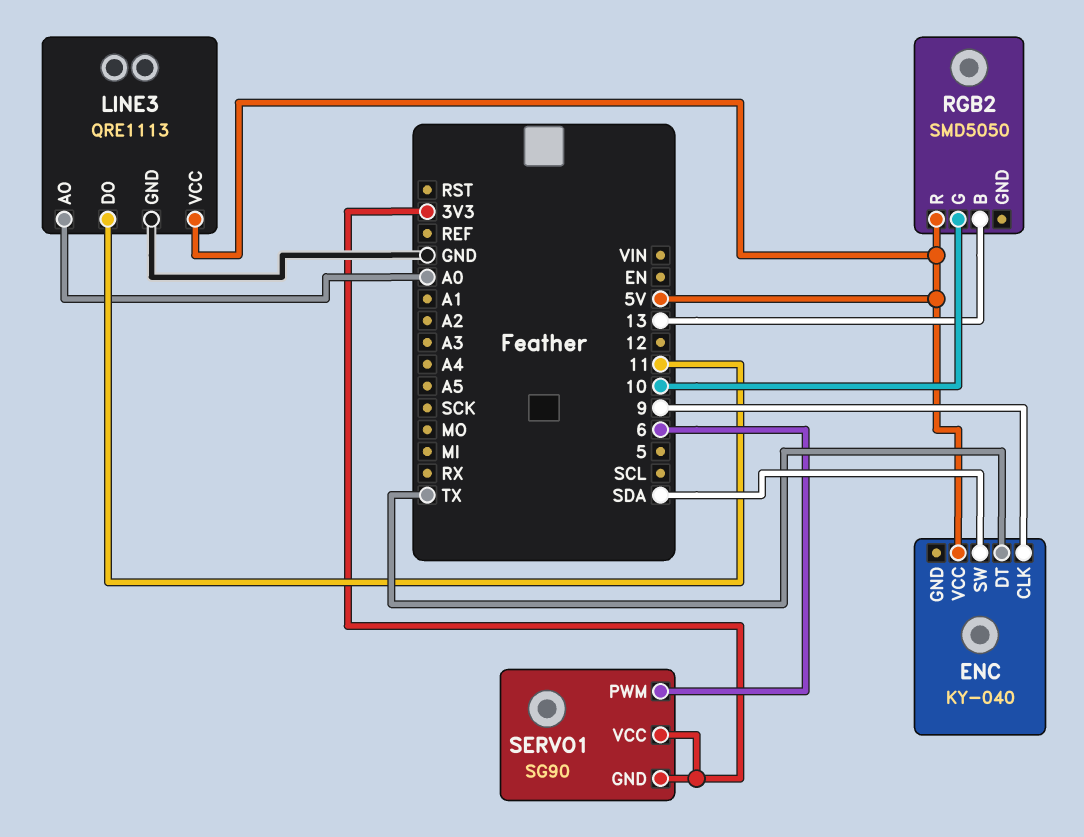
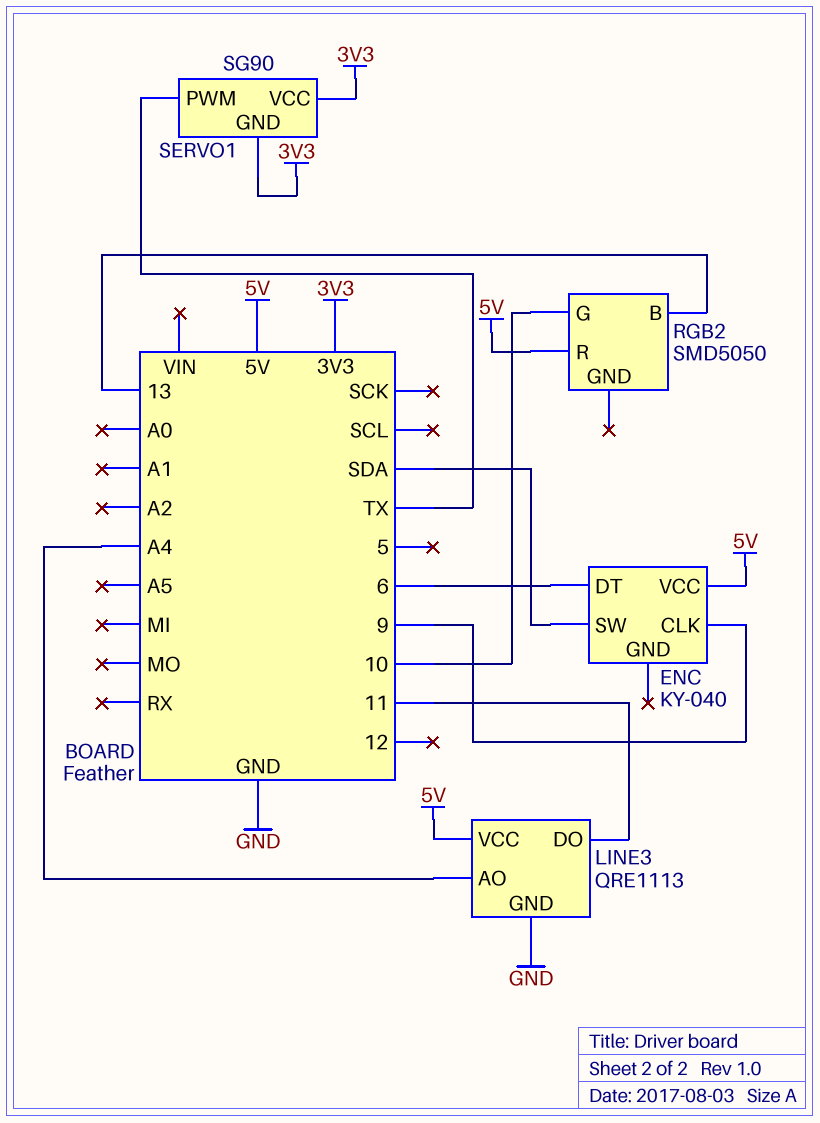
ENC pin DT: TX -> 6
LINE3 pin AO: A0 -> A4
SERVO1 pin PWM: 6 -> TX

